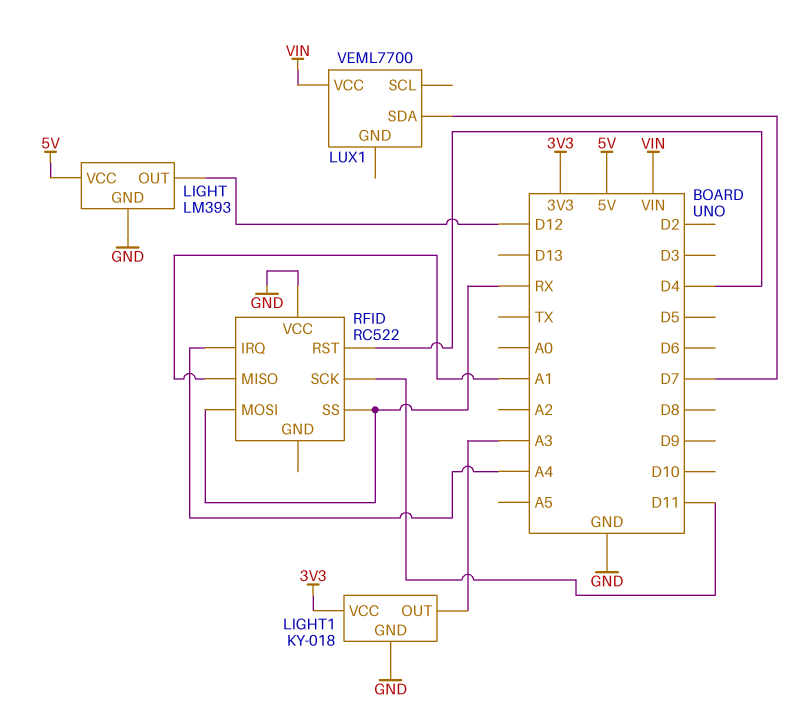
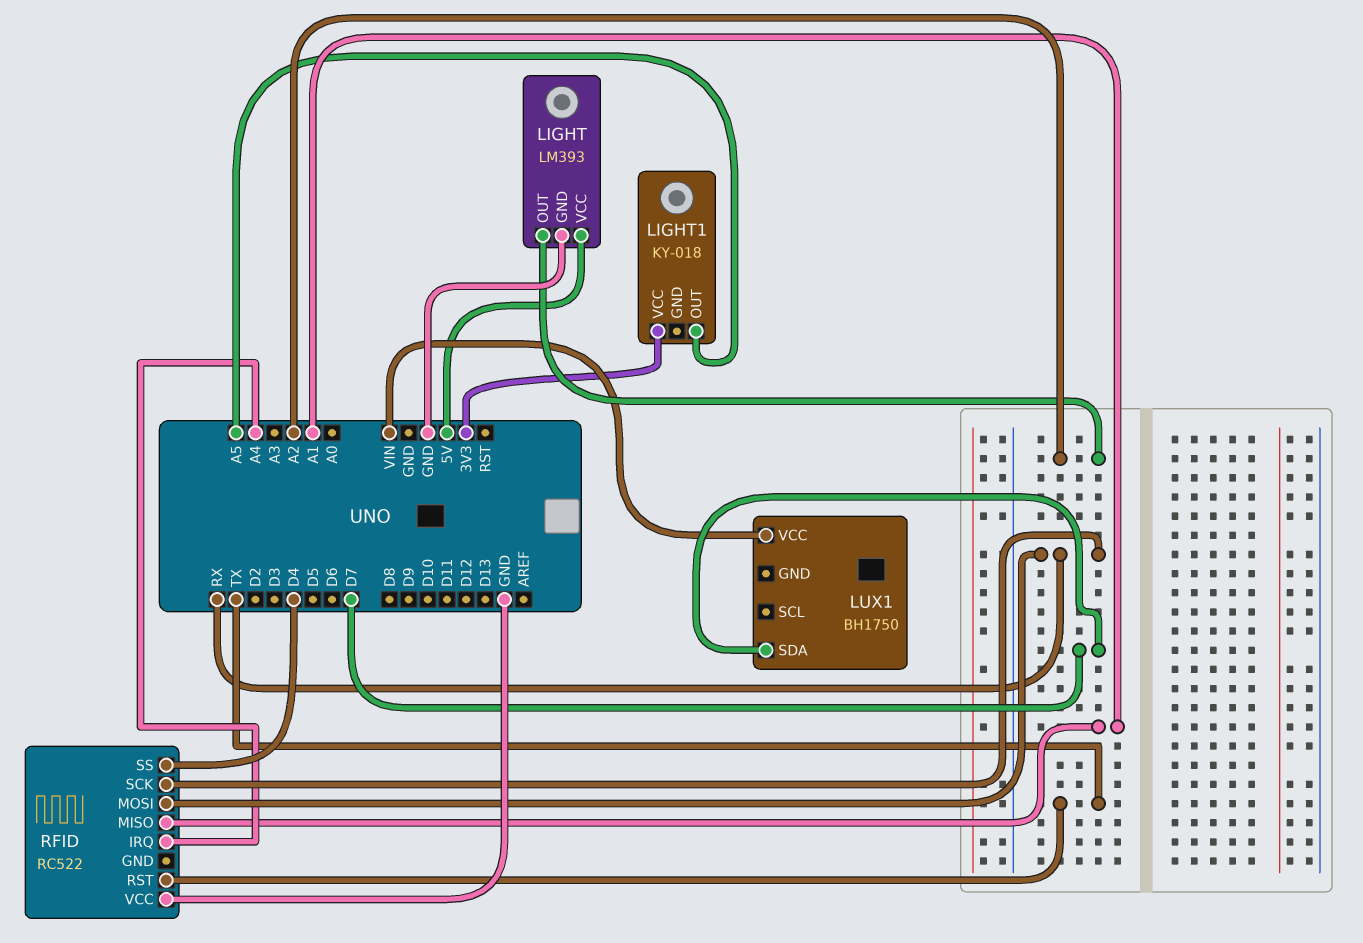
LIGHT pin OUT: D12 -> A2
LIGHT1 pin GND: GND -> none
LIGHT1 pin OUT: A3 -> A5
LUX1: VEML7700 -> BH1750
RFID pin RST: D4 -> TX
RFID pin SCK: D11 -> RX
RFID pin SS: RX -> D4

